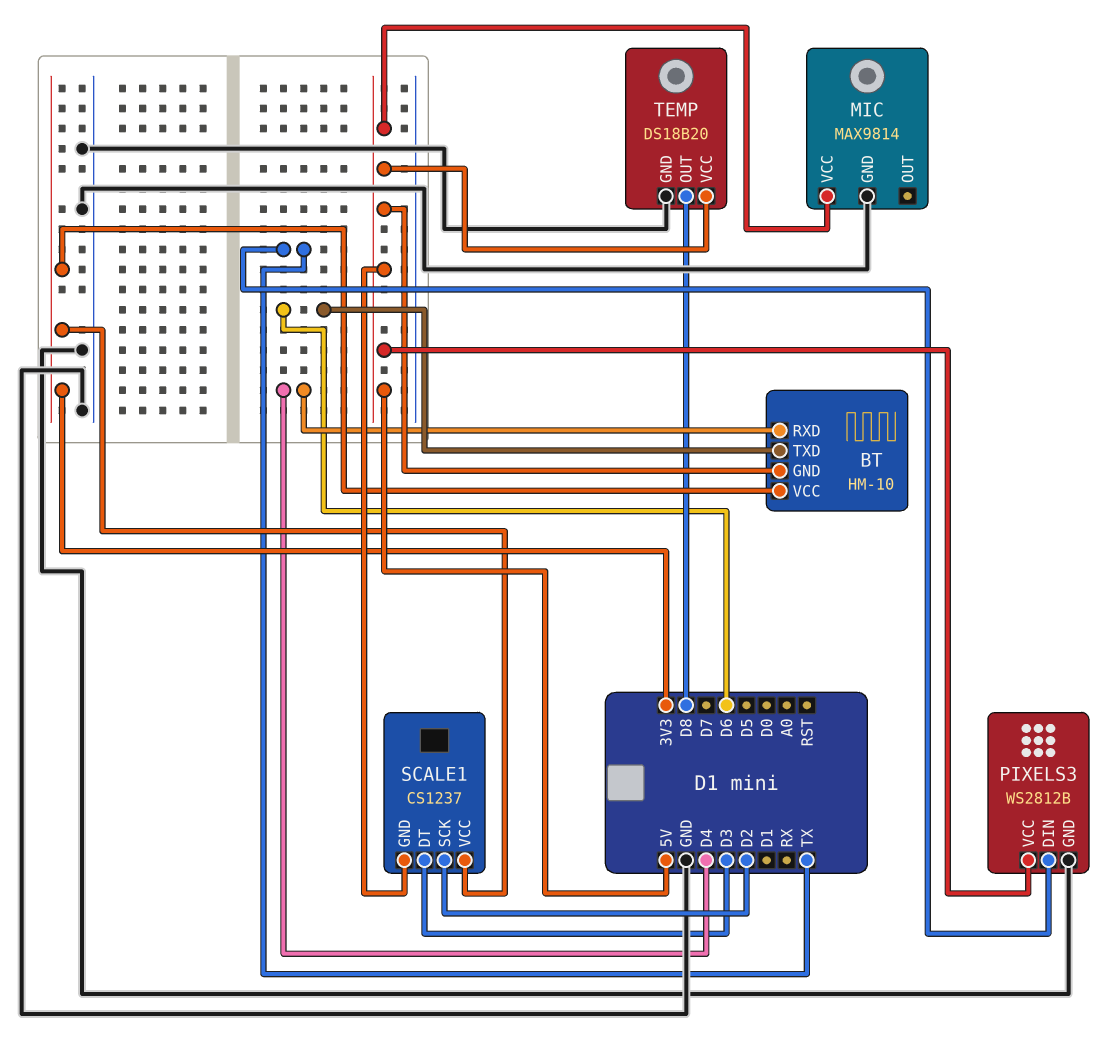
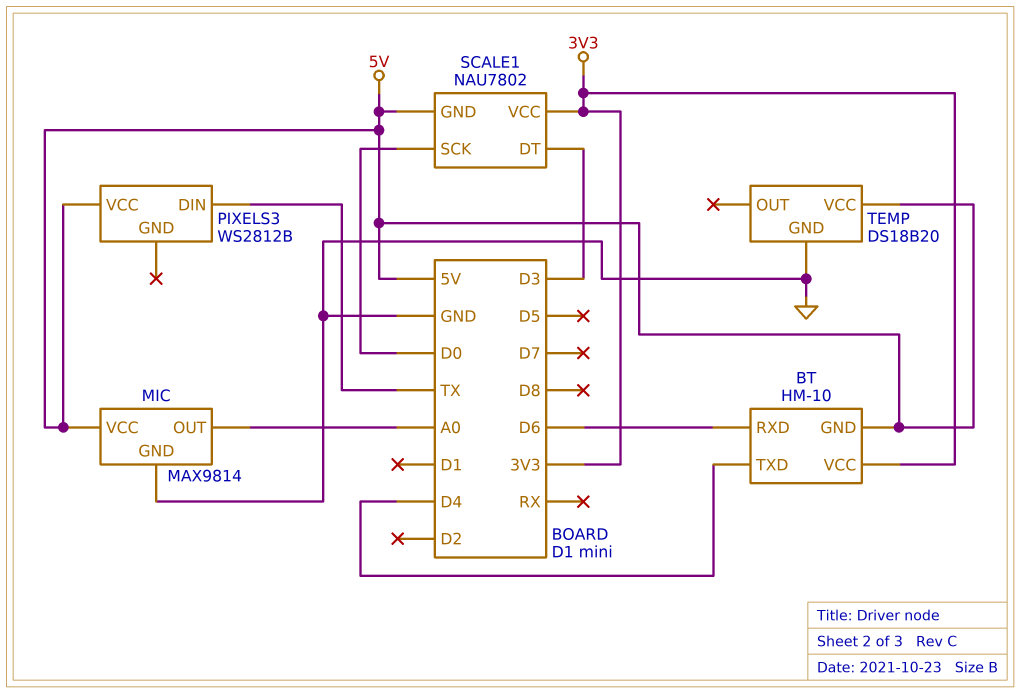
BT pin RXD: D4 -> D6
BT pin TXD: D6 -> D4
MIC pin OUT: none -> A0
PIXELS3 pin GND: GND -> none
SCALE1: CS1237 -> NAU7802
SCALE1 pin SCK: D2 -> D0
TEMP pin OUT: D8 -> none

